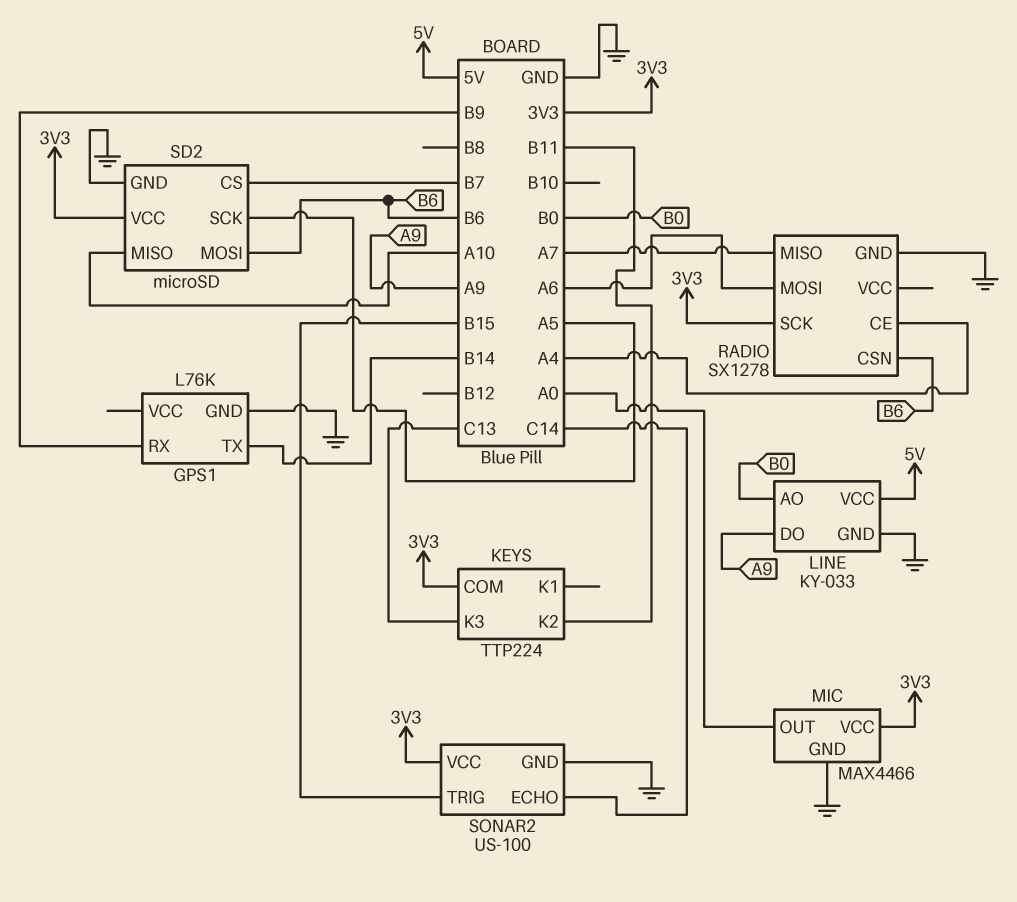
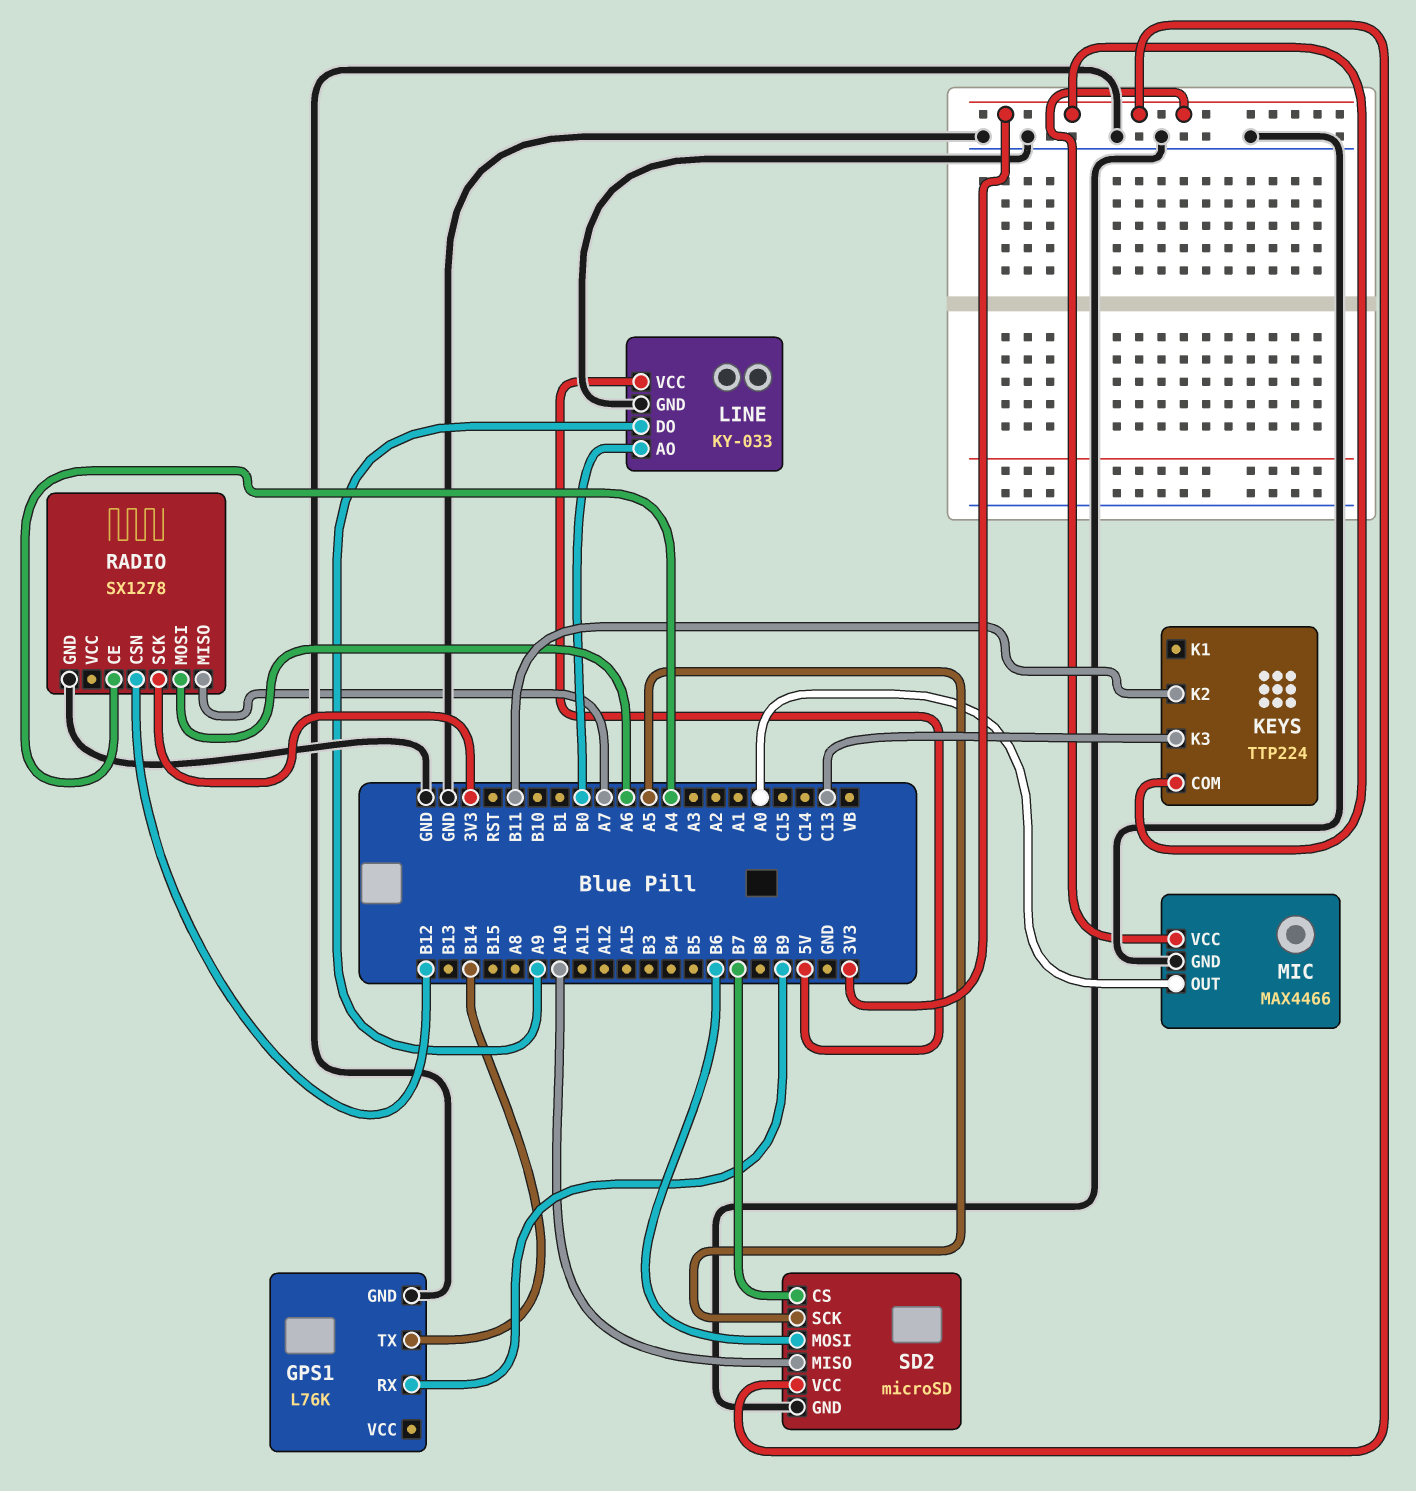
RADIO pin CSN: B6 -> B12
SONAR2: US-100 -> none
SONAR2 pin ECHO: C14 -> none
SONAR2 pin GND: GND -> none
SONAR2 pin TRIG: B15 -> none
SONAR2 pin VCC: 3V3 -> none

